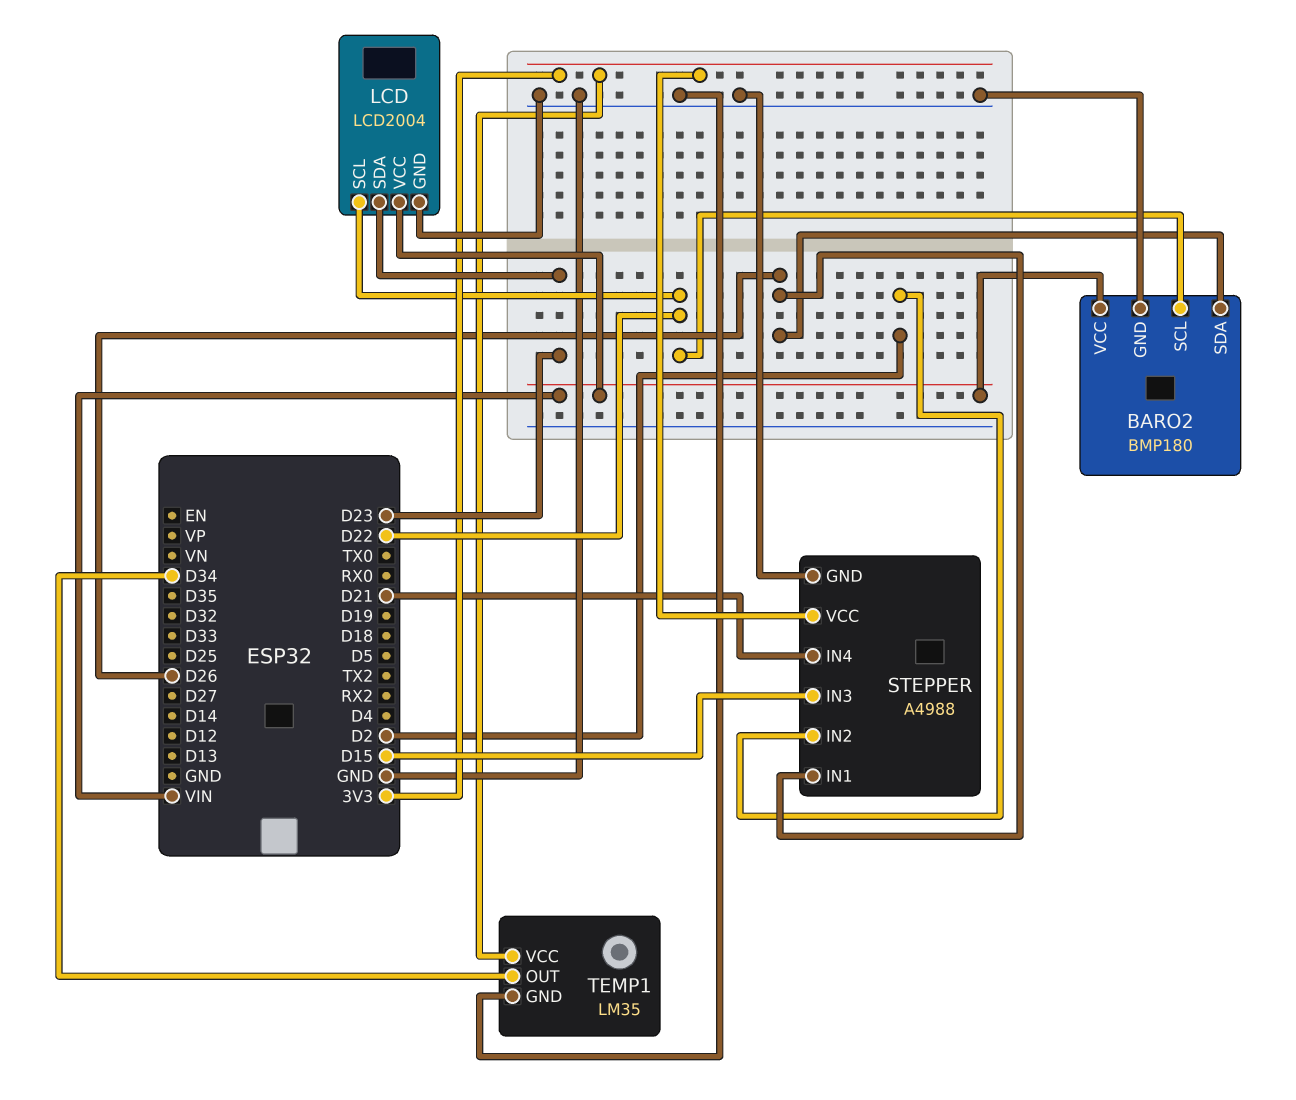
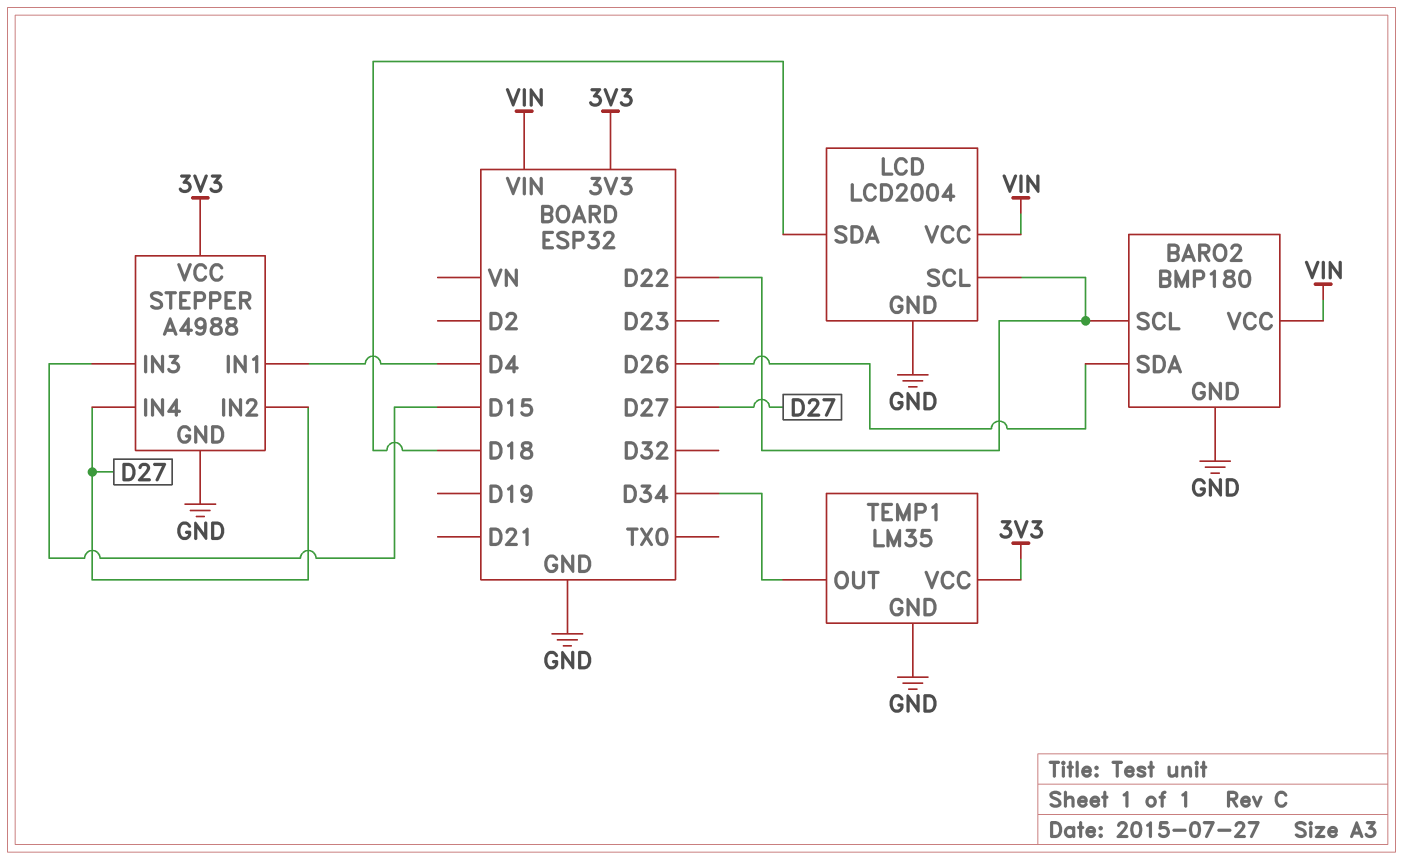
LCD pin SDA: D23 -> D18
STEPPER pin IN1: D26 -> D4
STEPPER pin IN2: D2 -> D27
STEPPER pin IN4: D21 -> D27

